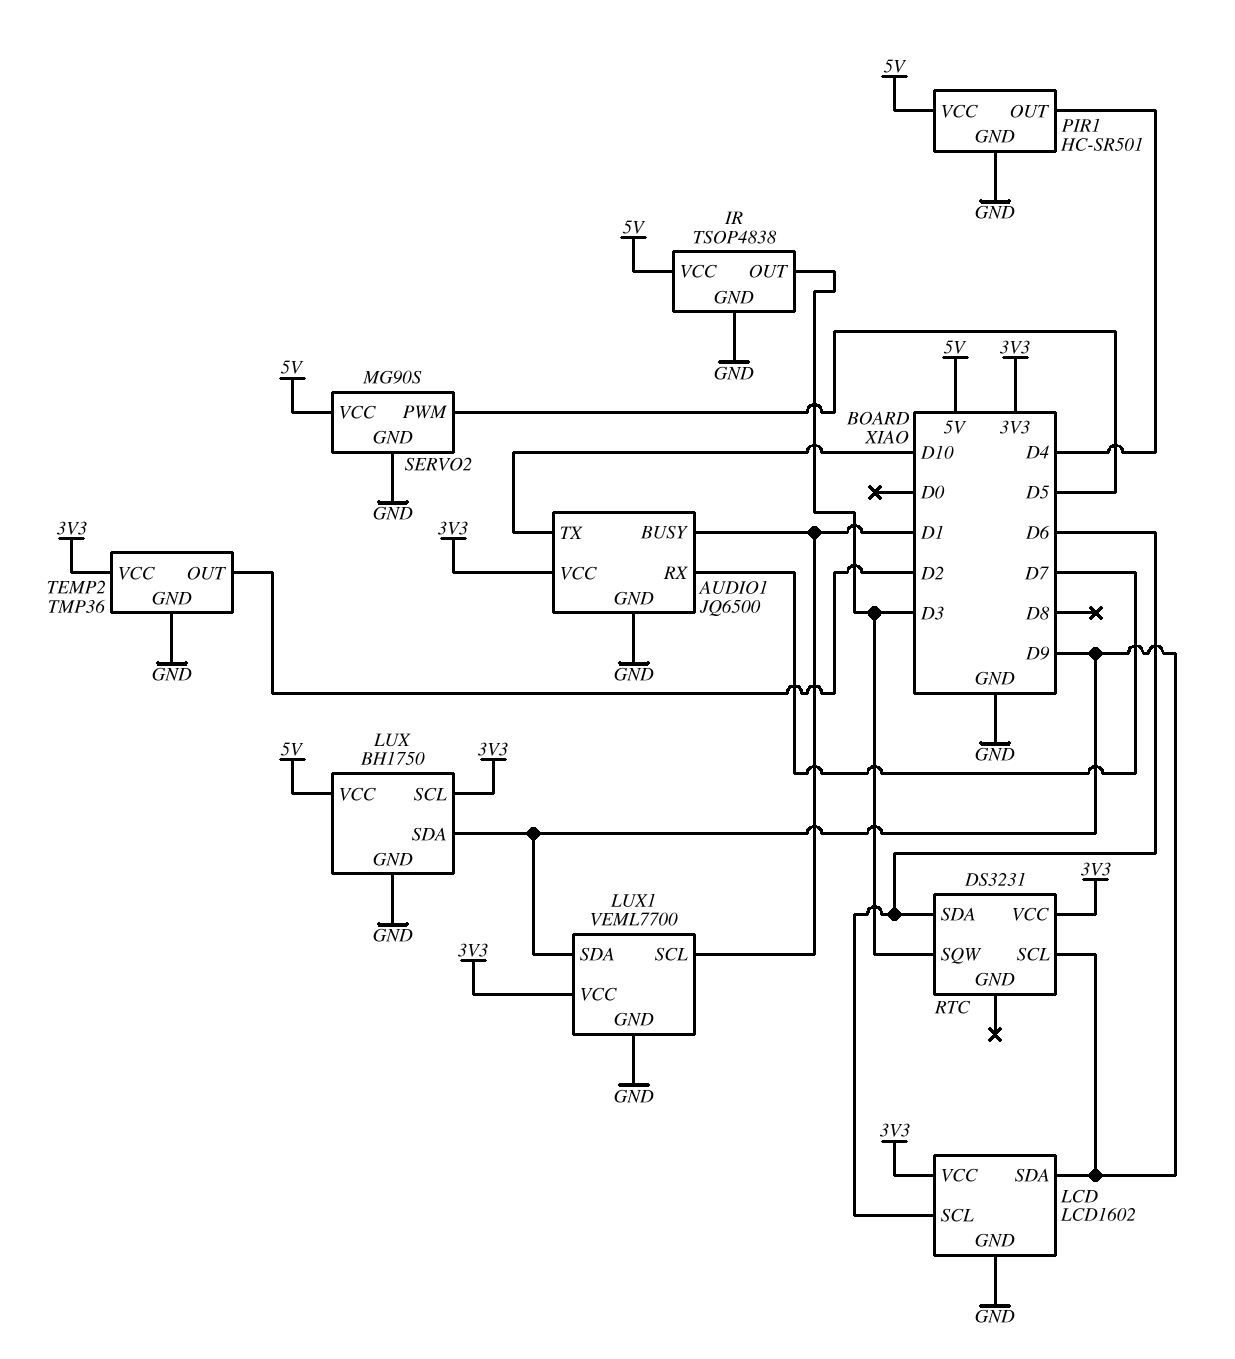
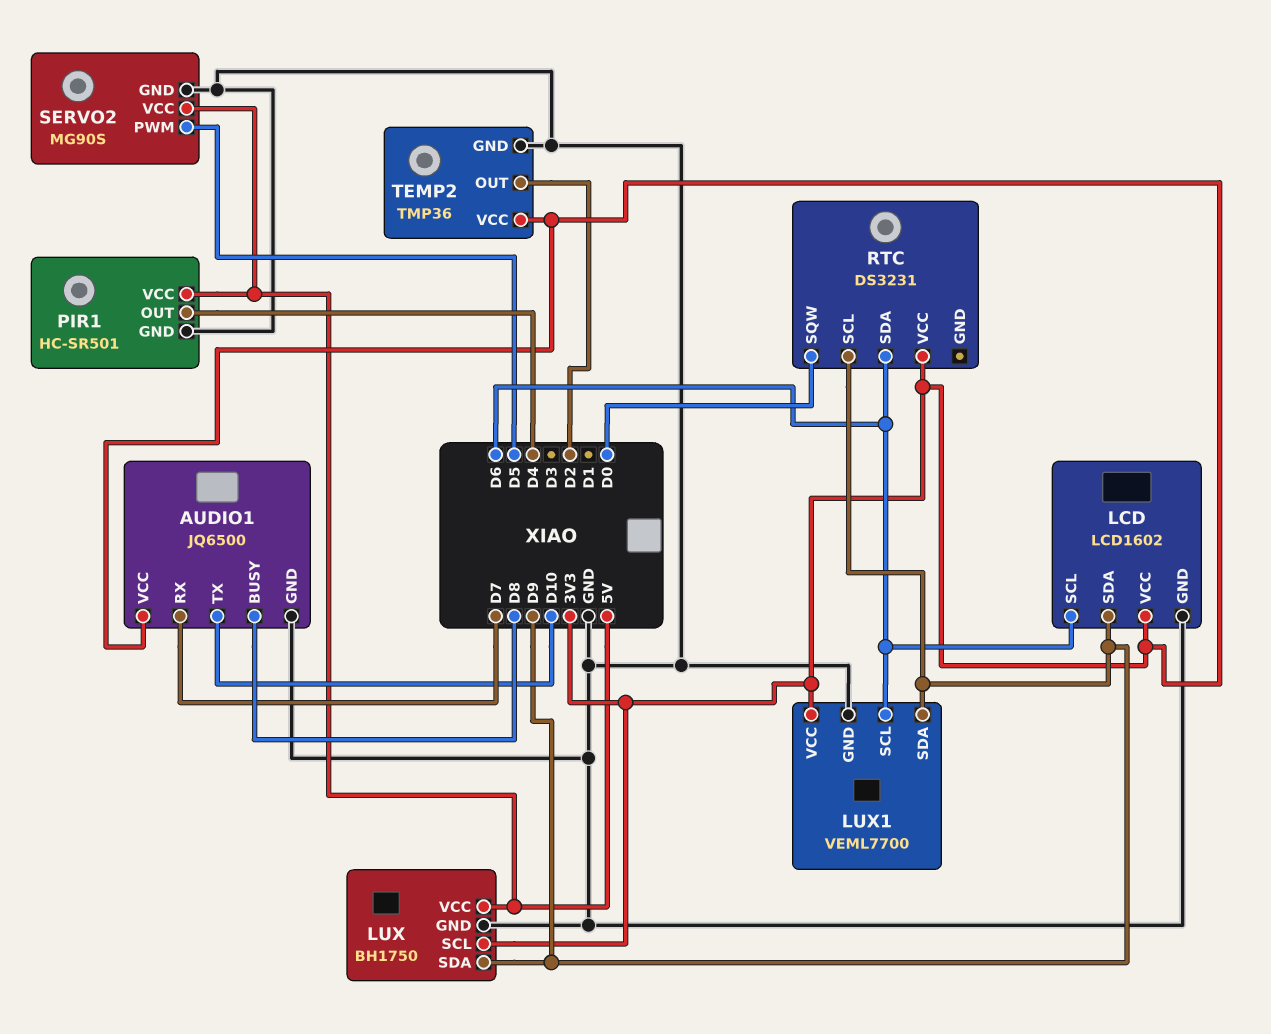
AUDIO1 pin BUSY: D1 -> D8
IR: TSOP4838 -> none
IR pin GND: GND -> none
IR pin OUT: D3 -> none
IR pin VCC: 5V -> none
LUX1 pin SCL: D1 -> D6
RTC pin SQW: D3 -> D0

